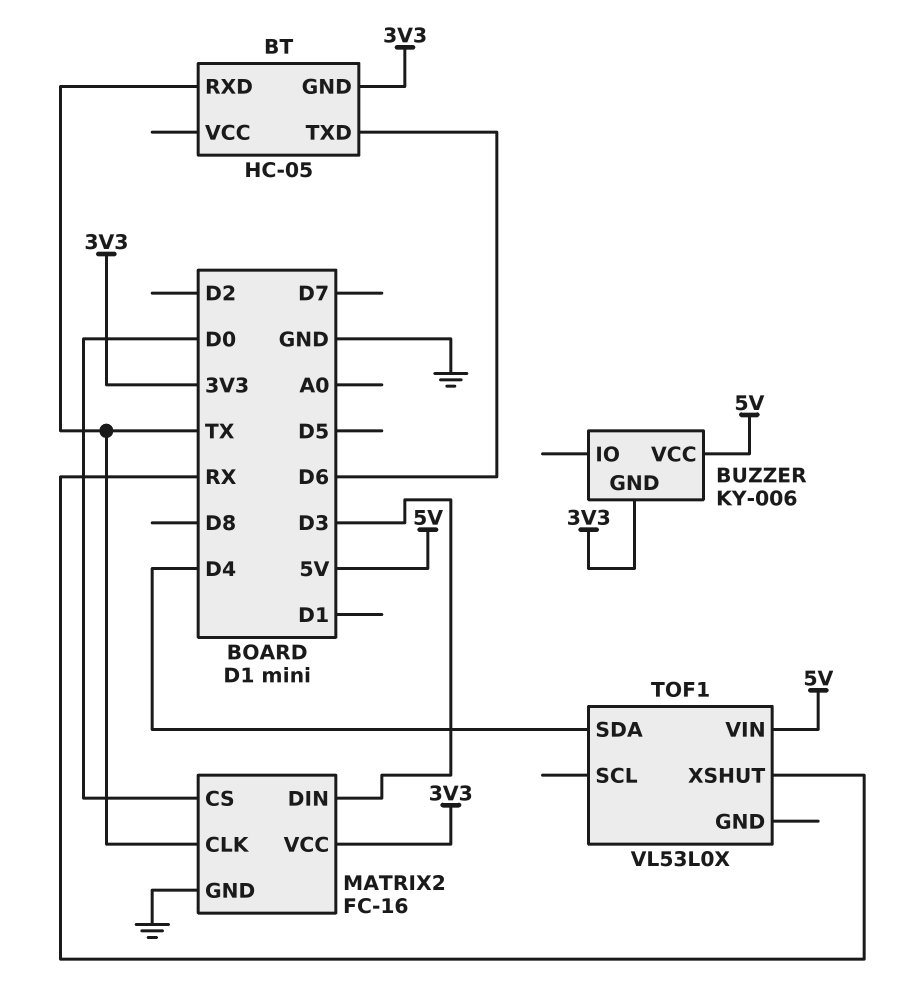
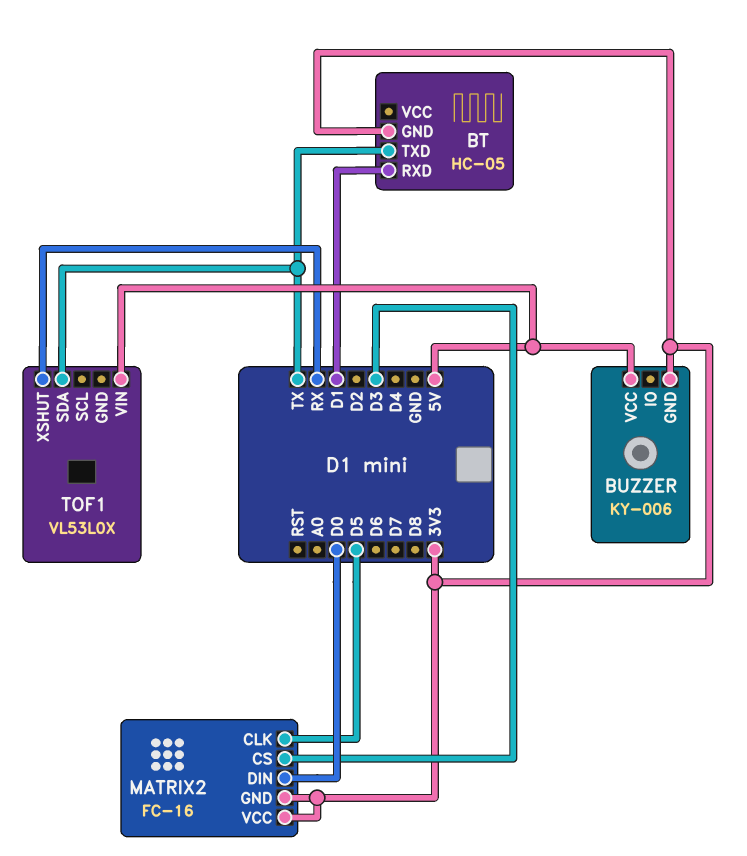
BT pin RXD: TX -> D1
BT pin TXD: D6 -> TX
MATRIX2 pin CLK: TX -> D5
MATRIX2 pin CS: D0 -> D3
MATRIX2 pin DIN: D3 -> D0
MATRIX2 pin GND: GND -> 3V3
TOF1 pin SDA: D4 -> TX

